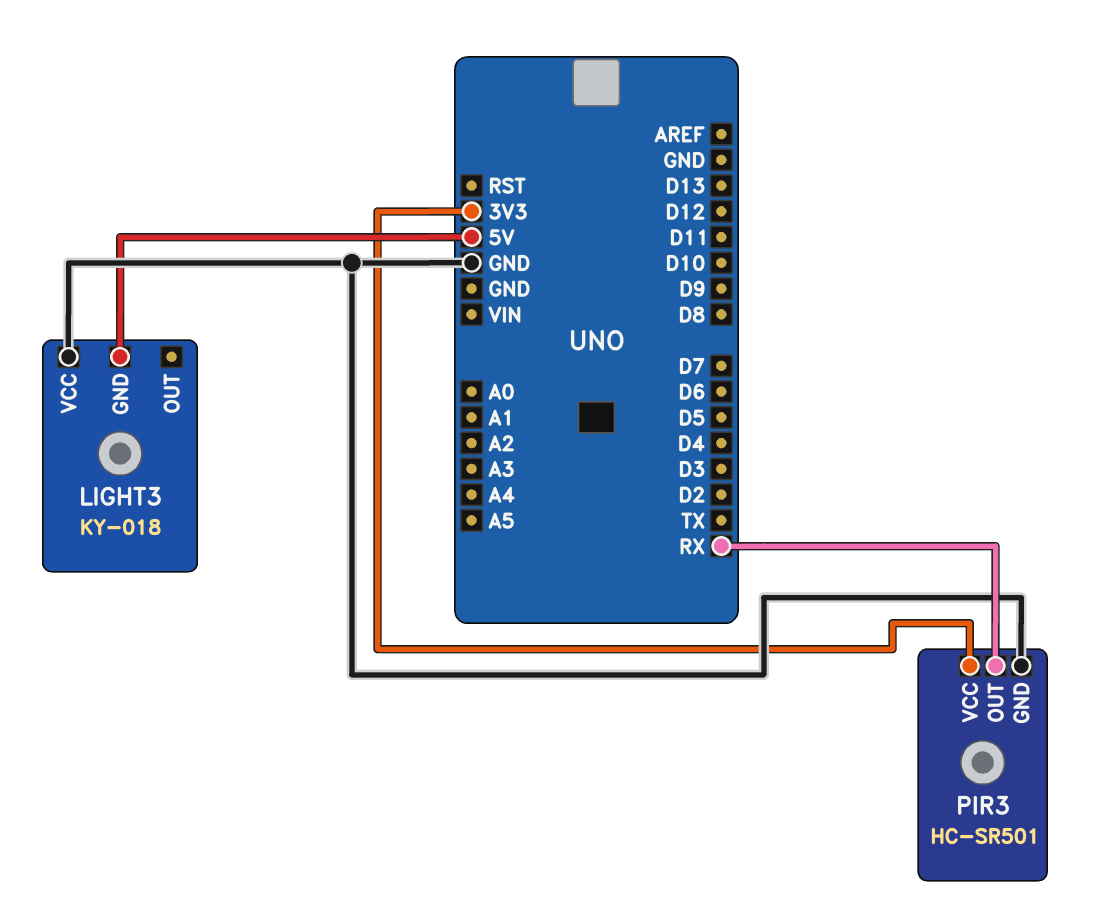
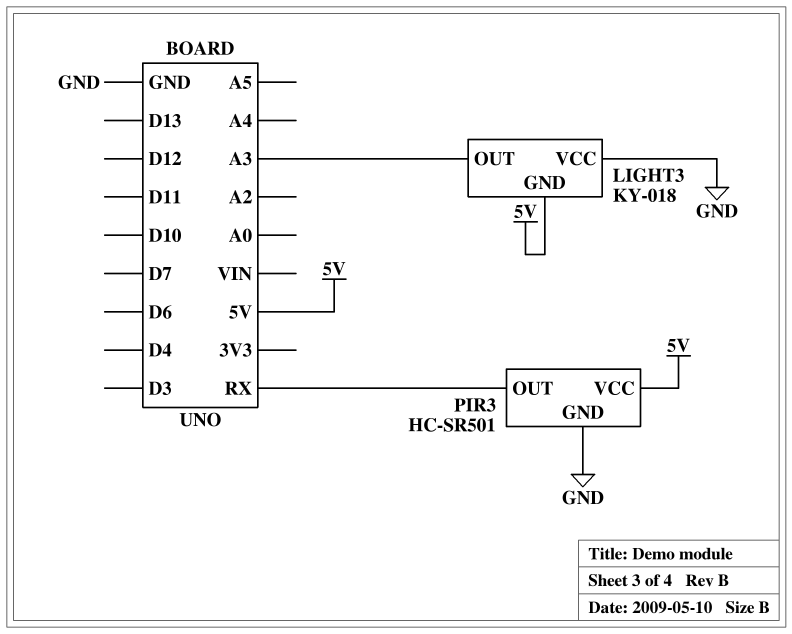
LIGHT3 pin OUT: none -> A3
PIR3 pin VCC: 3V3 -> 5V

